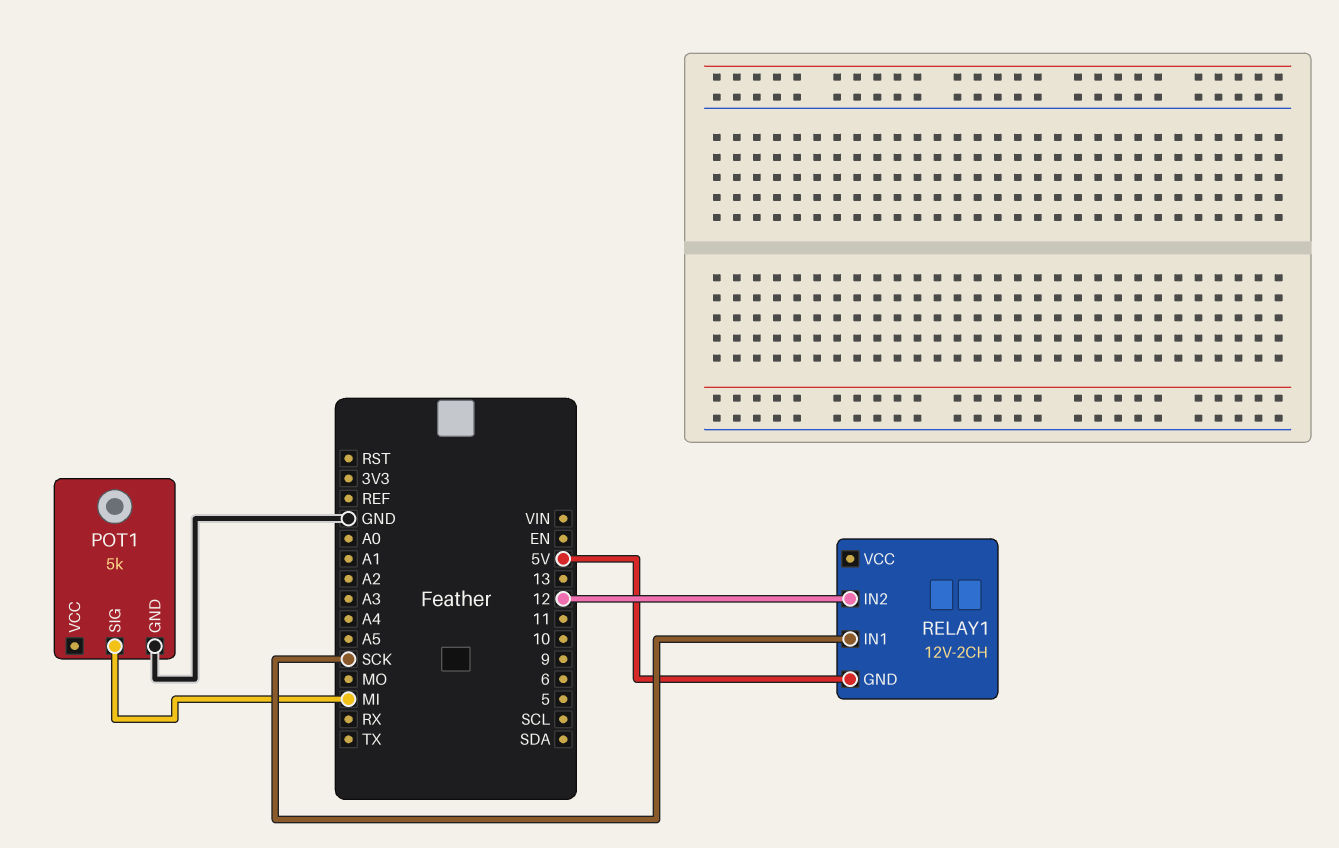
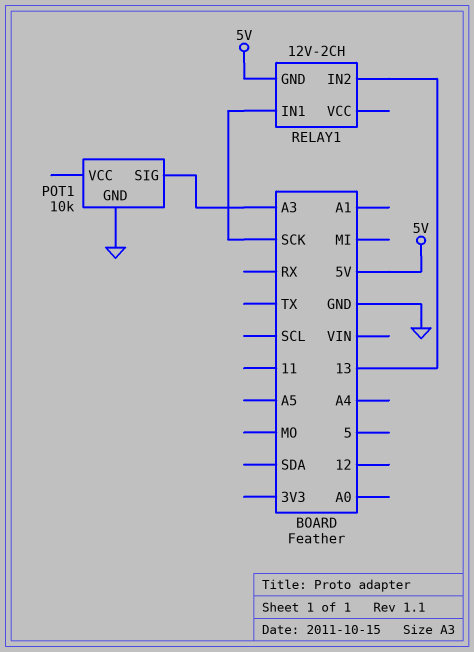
POT1: 5k -> 10k
POT1 pin SIG: MI -> A3
RELAY1 pin IN2: 12 -> 13

